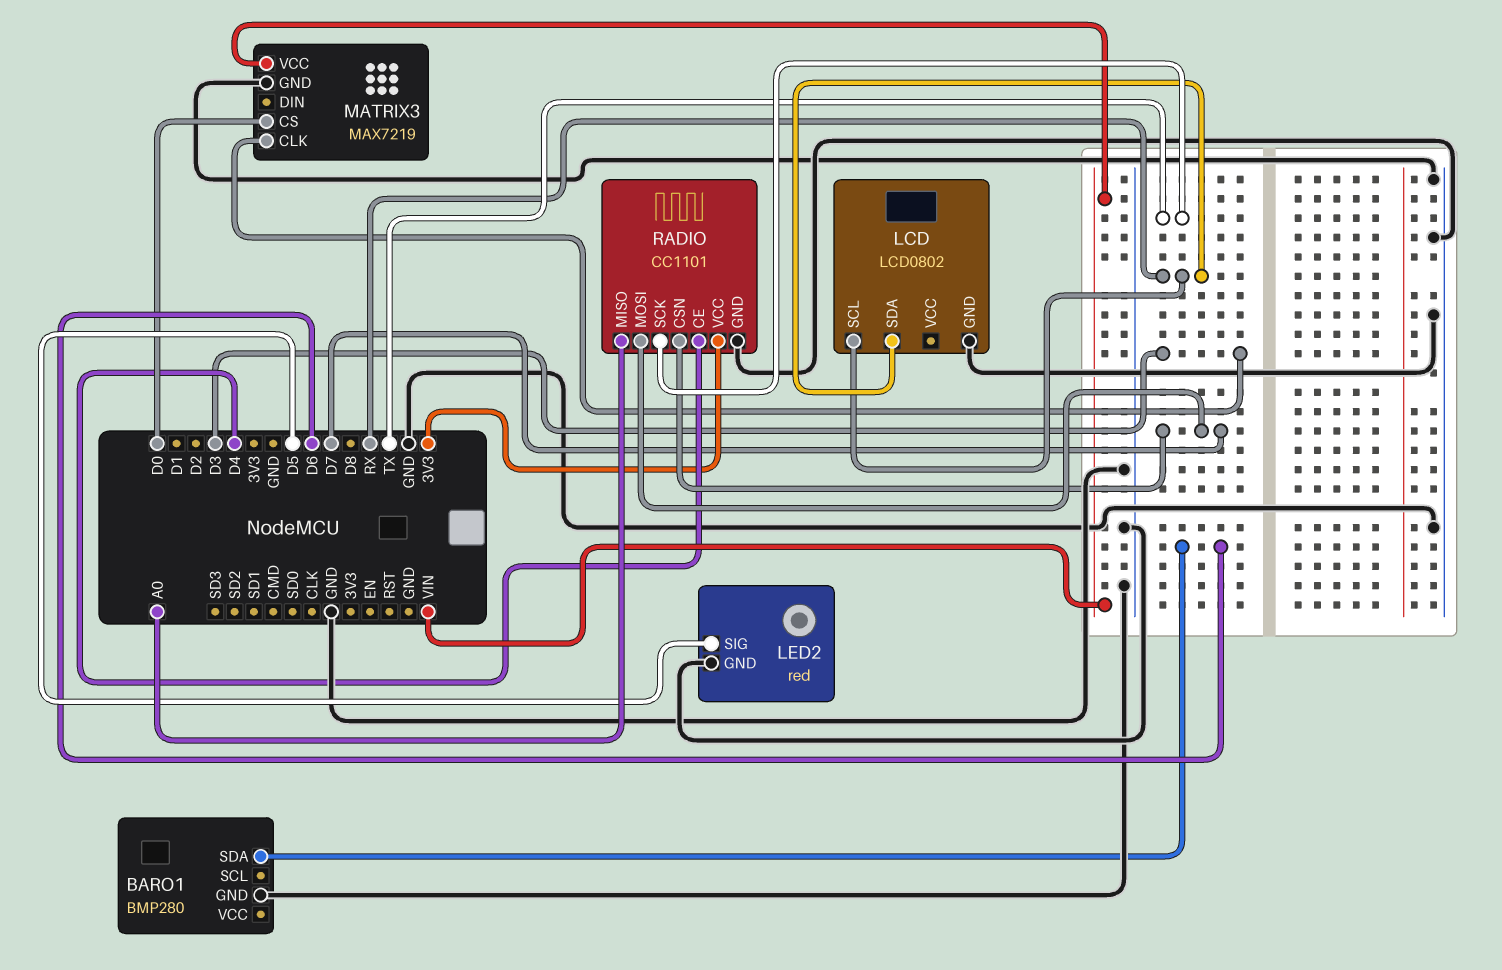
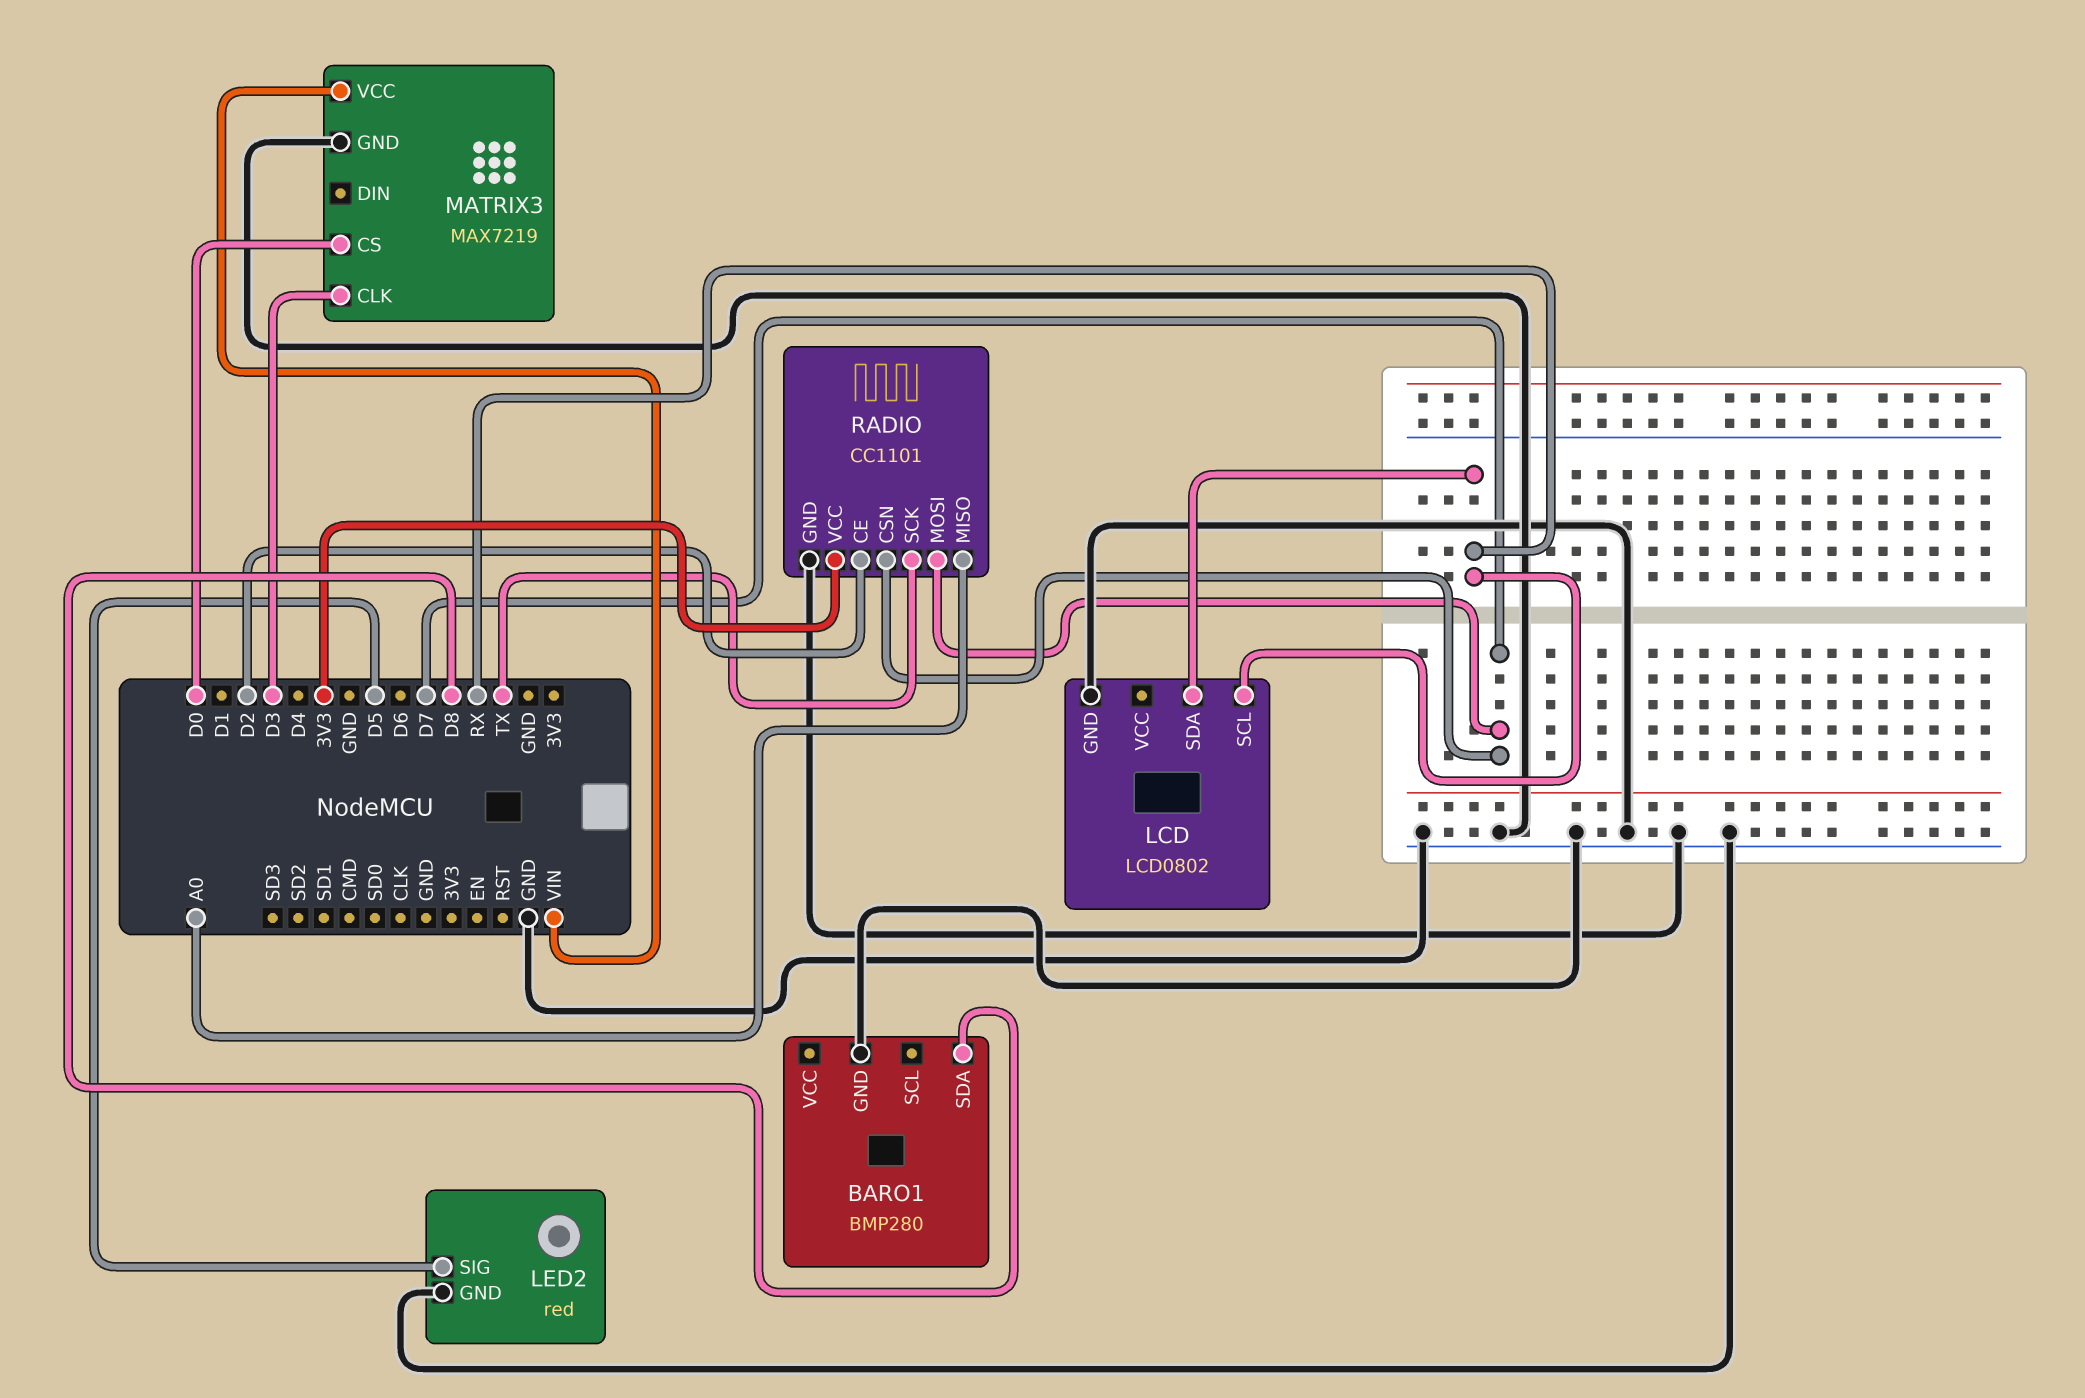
BARO1 pin SDA: D6 -> D8
RADIO pin CE: D4 -> D2

